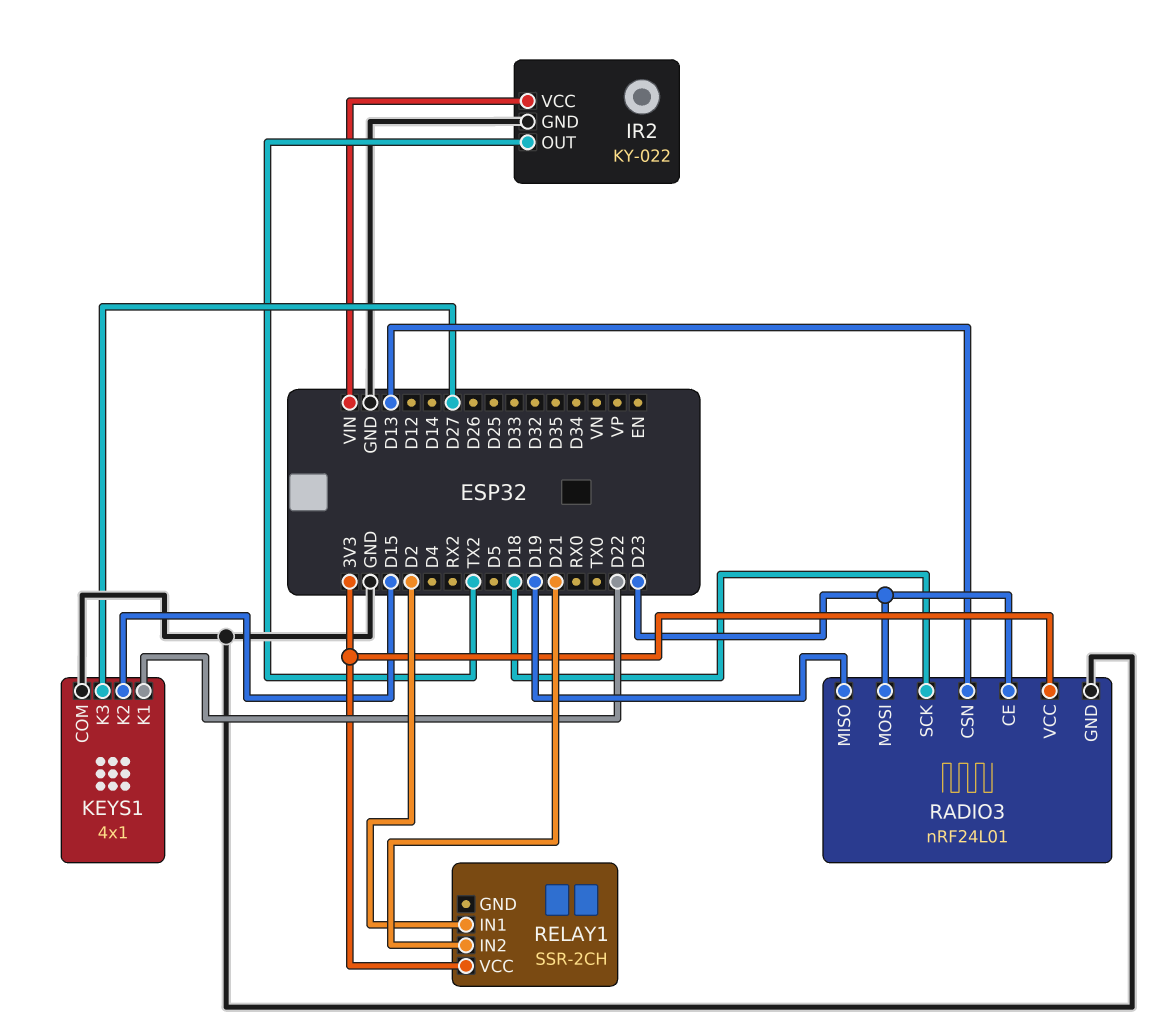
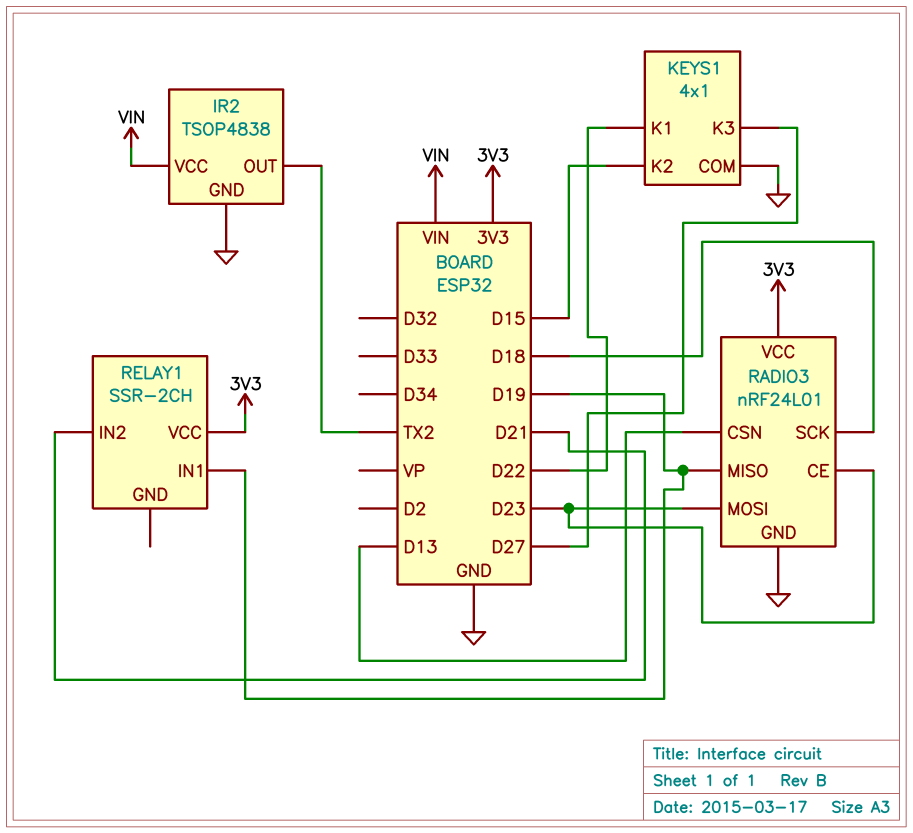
IR2: KY-022 -> TSOP4838
RELAY1 pin IN1: D2 -> D19

